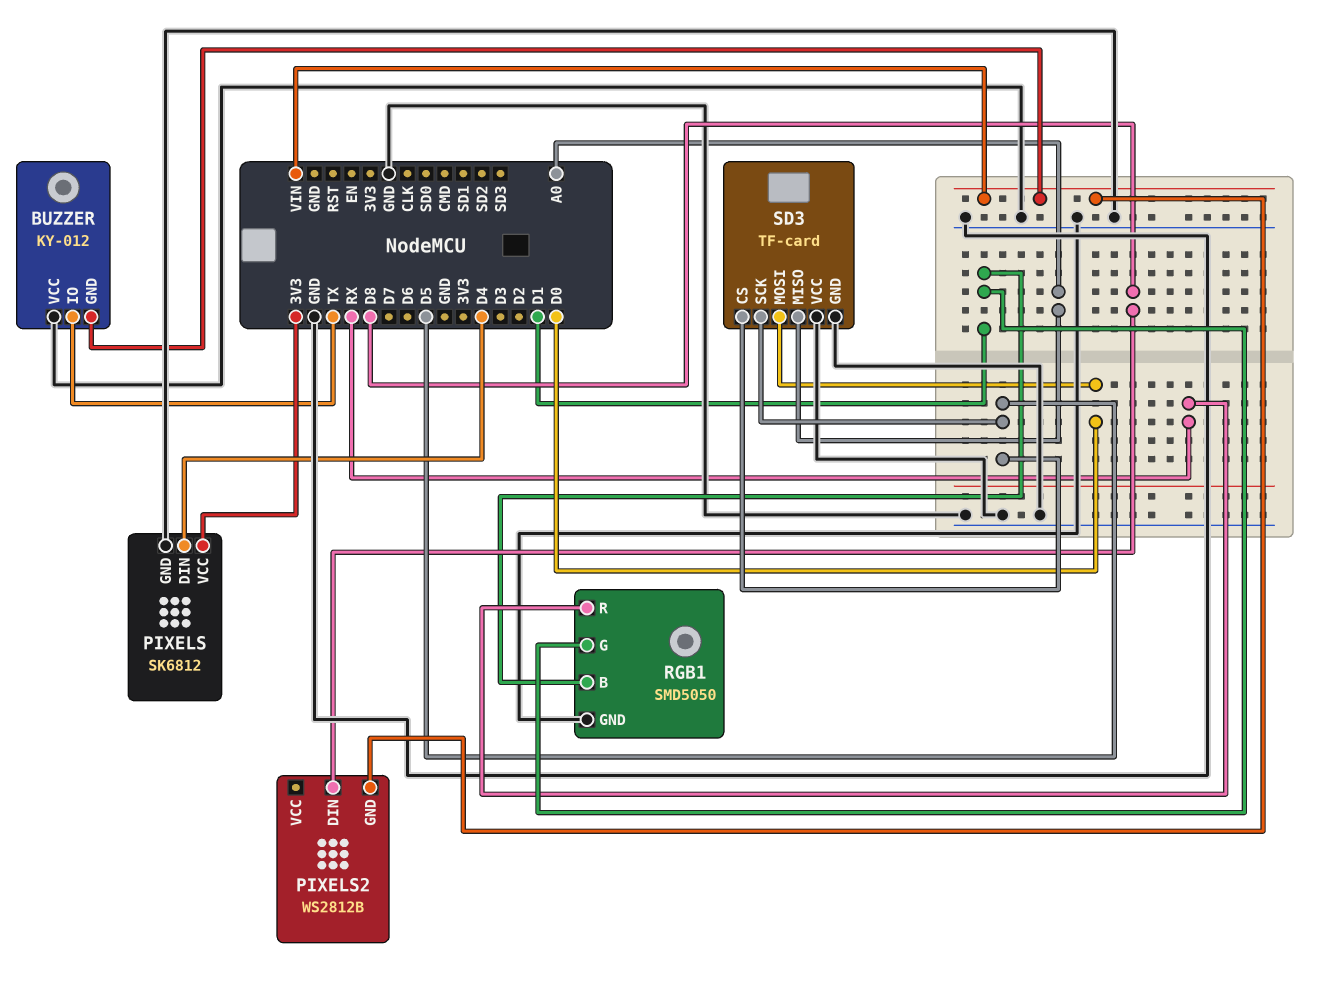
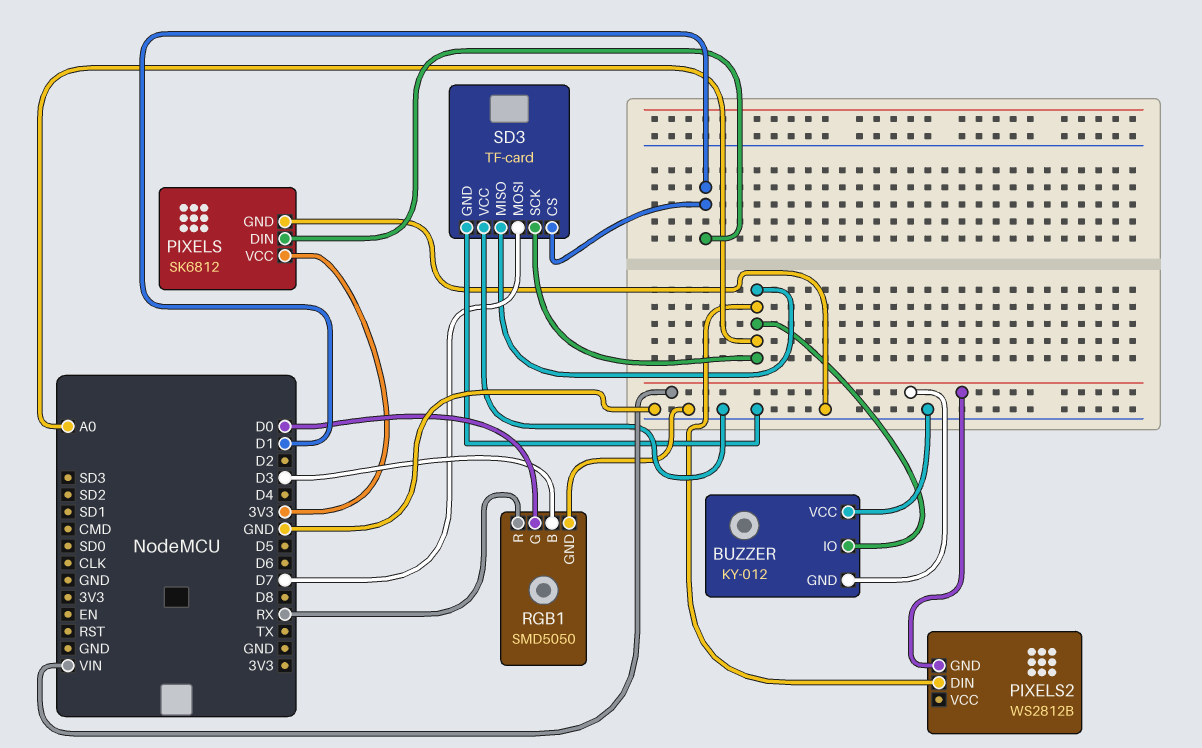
BUZZER pin IO: TX -> A0
PIXELS pin DIN: D4 -> D1
PIXELS2 pin DIN: D8 -> A0
RGB1 pin B: D1 -> D3
RGB1 pin G: D1 -> D0
SD3 pin CS: D5 -> D1
SD3 pin MOSI: D0 -> D7
SD3 pin SCK: D5 -> A0

